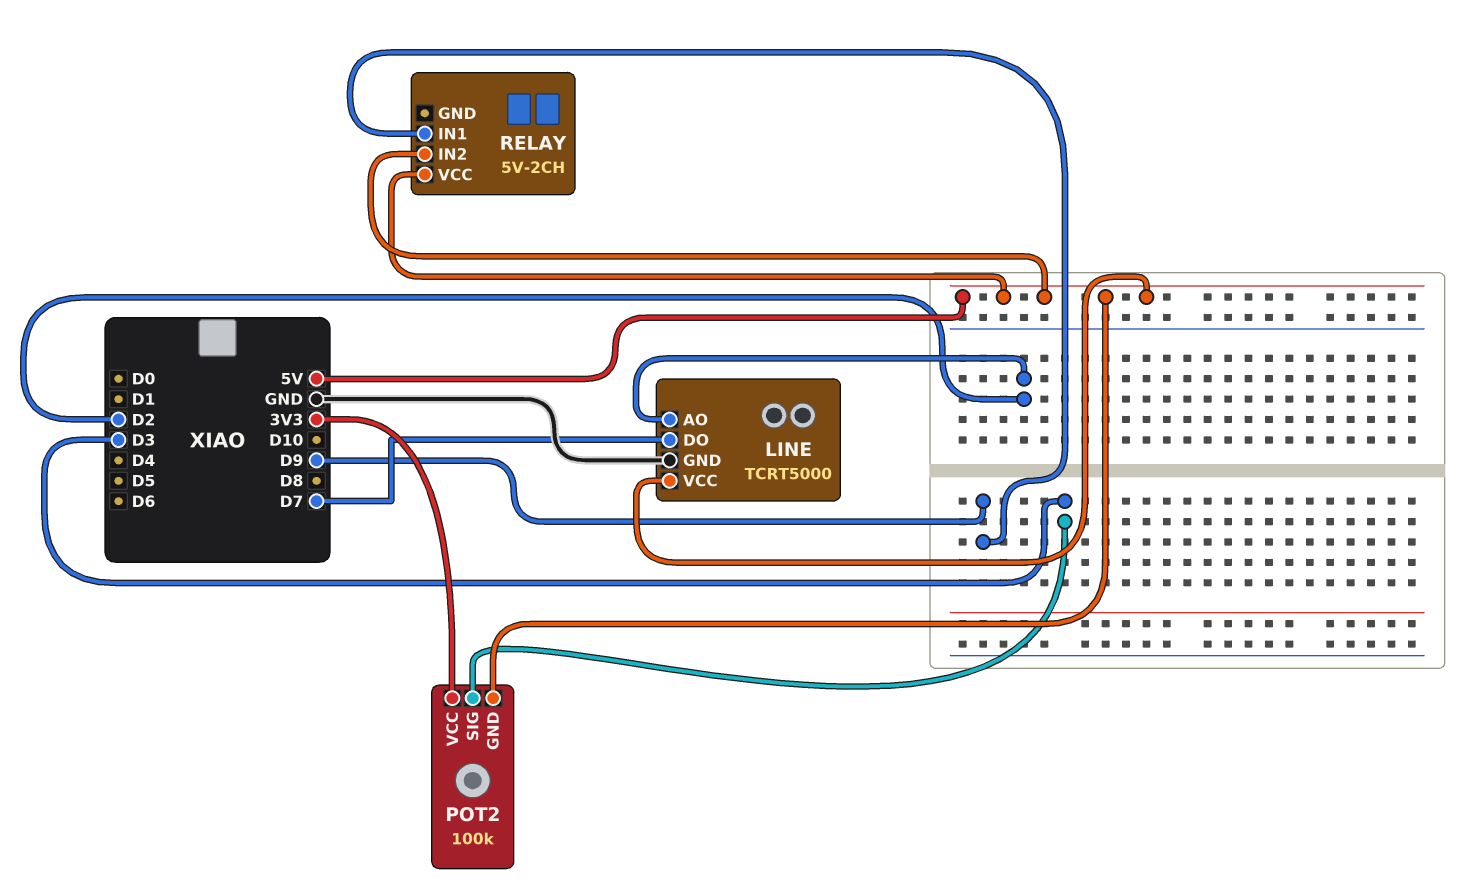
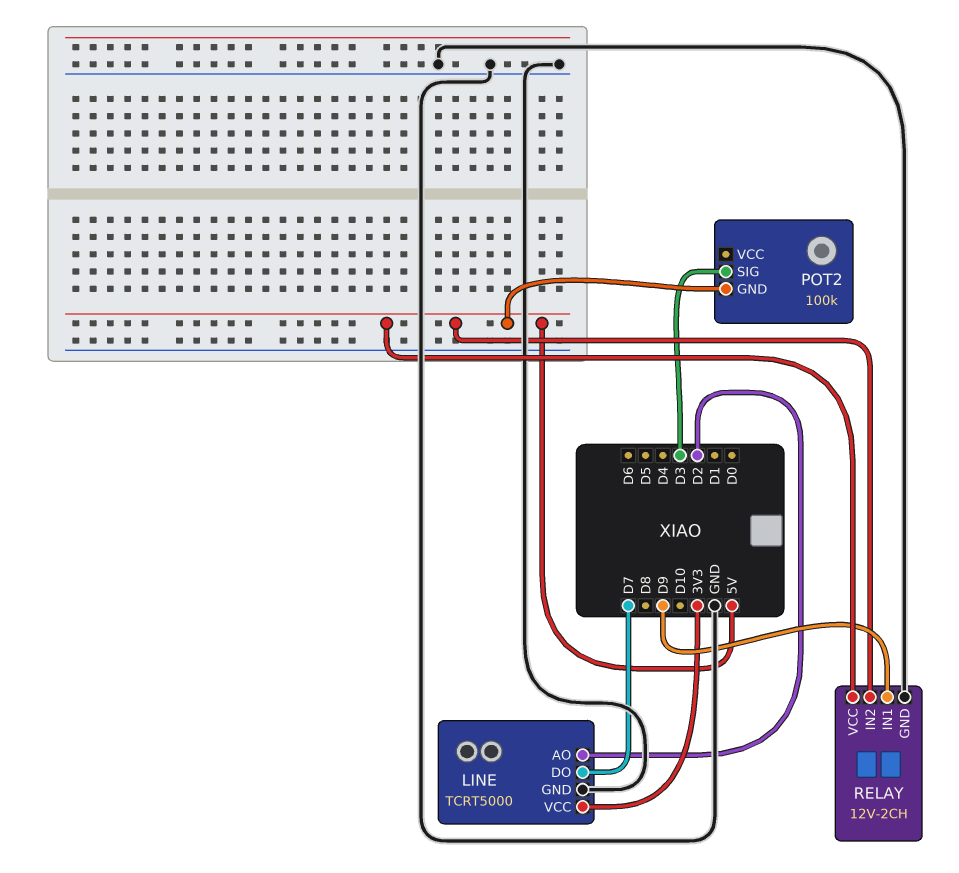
LINE pin VCC: 5V -> 3V3
POT2 pin VCC: 3V3 -> none
RELAY: 5V-2CH -> 12V-2CH
RELAY pin GND: none -> GND

